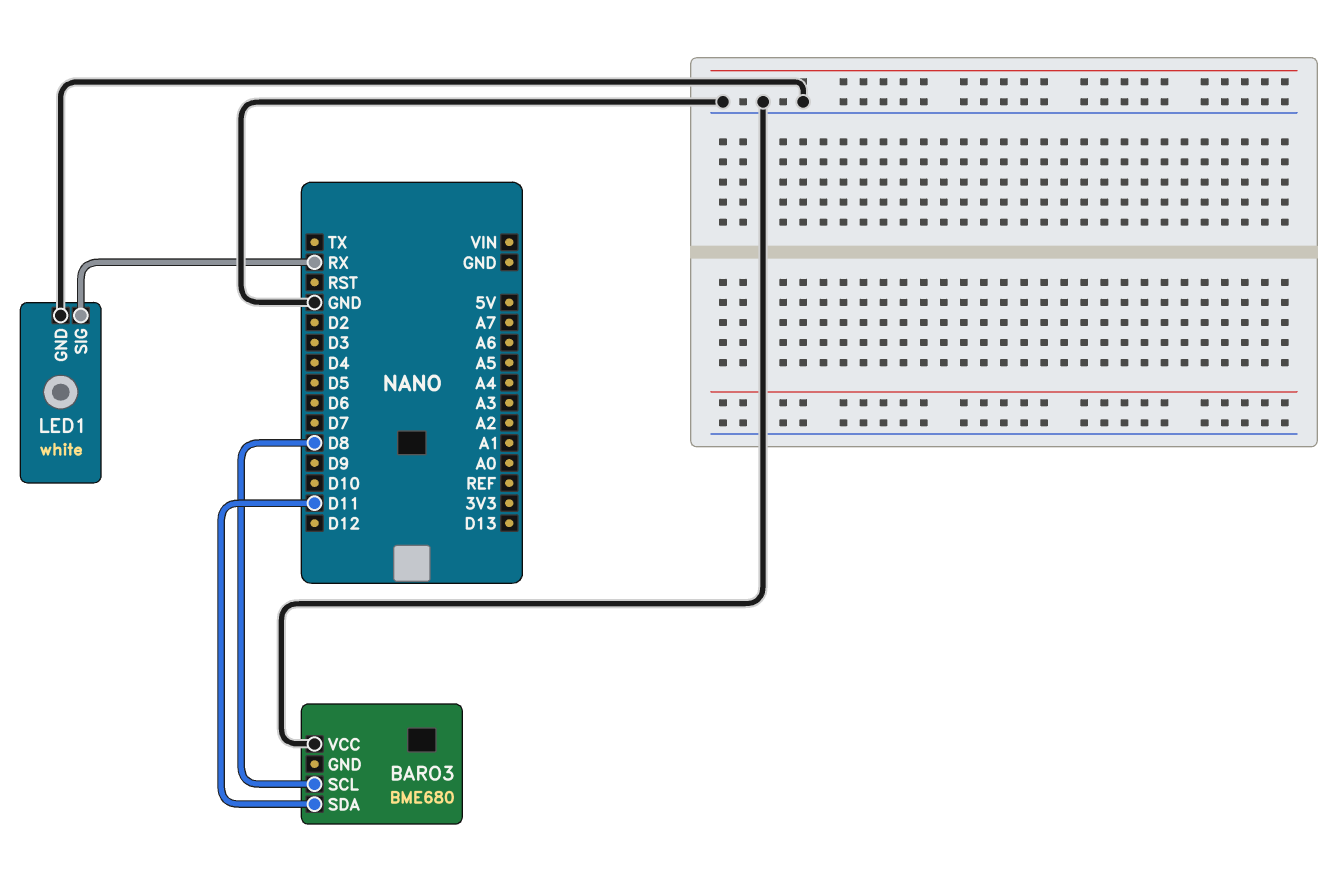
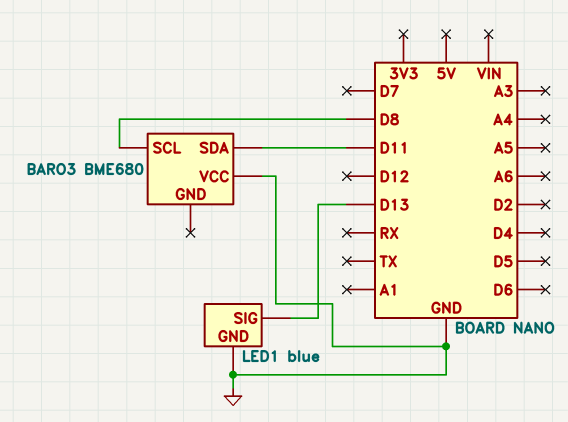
LED1: white -> blue
LED1 pin SIG: RX -> D13

